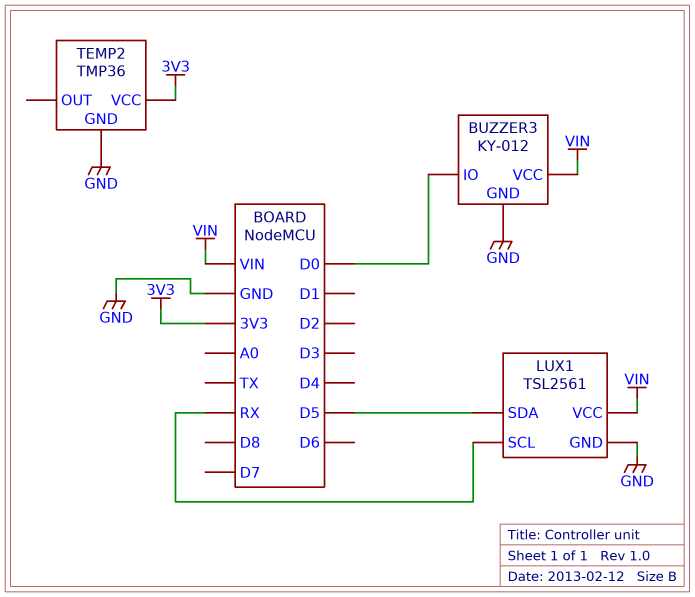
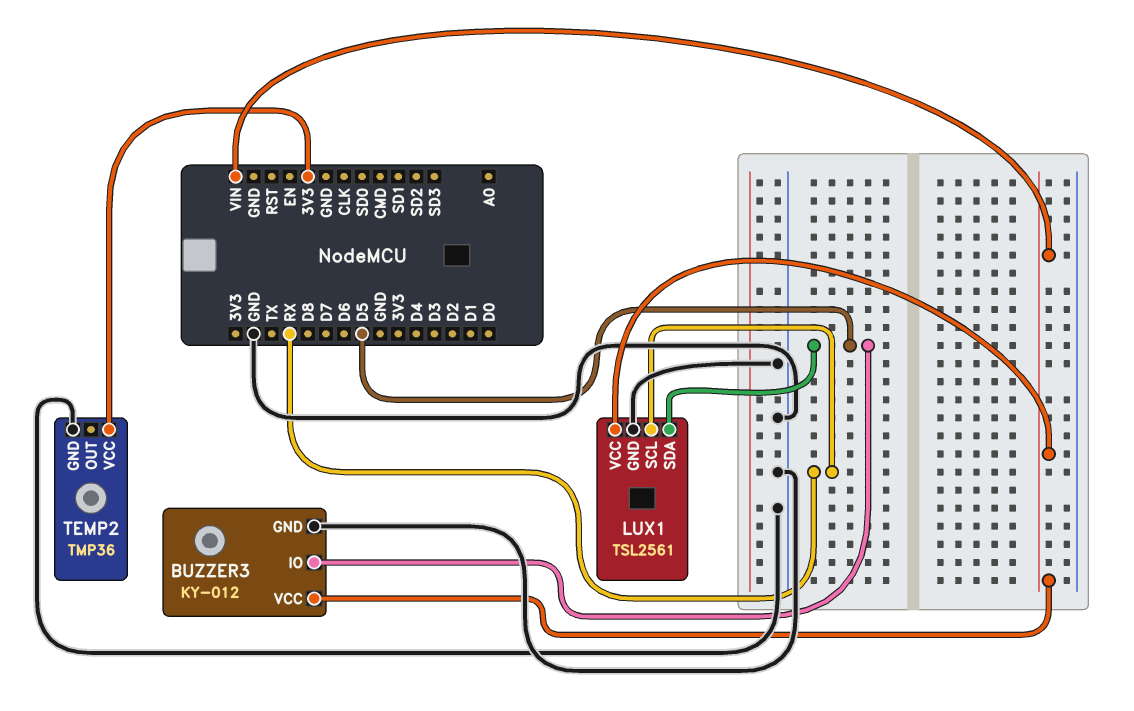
BUZZER3 pin IO: D0 -> D5

